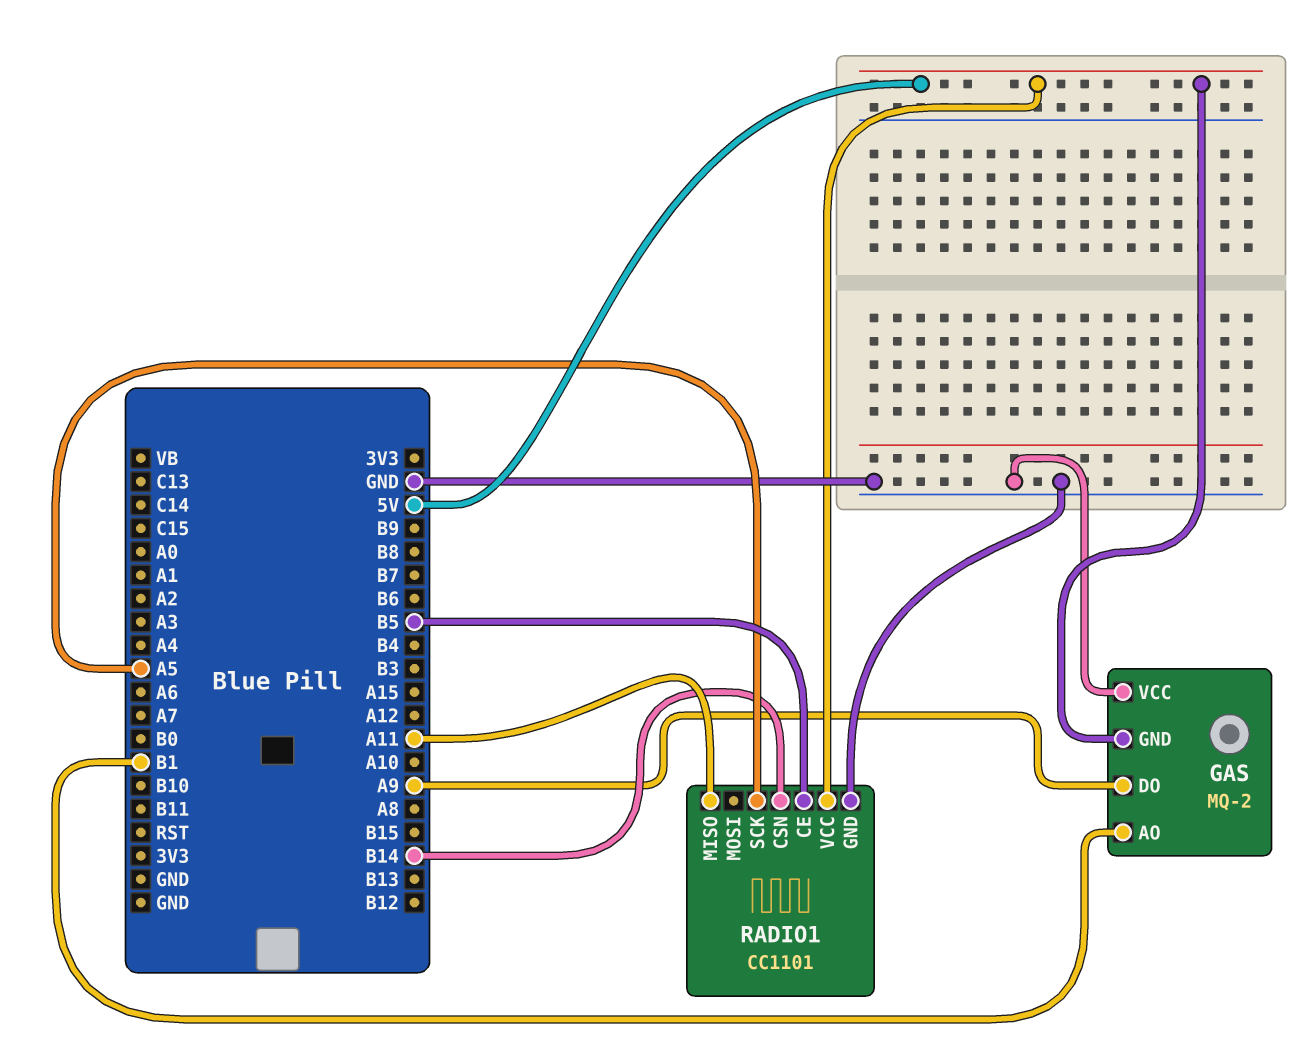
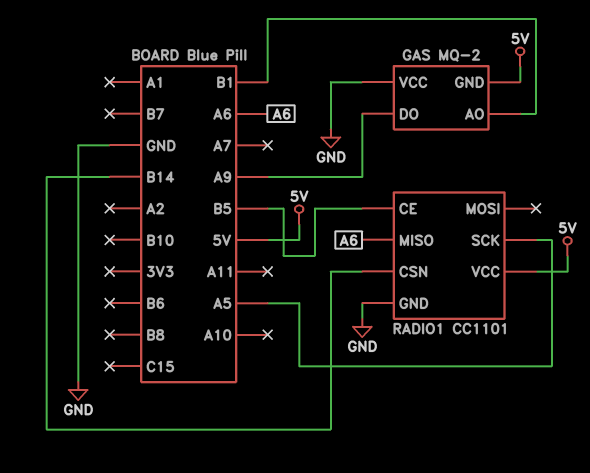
RADIO1 pin MISO: A11 -> A6

